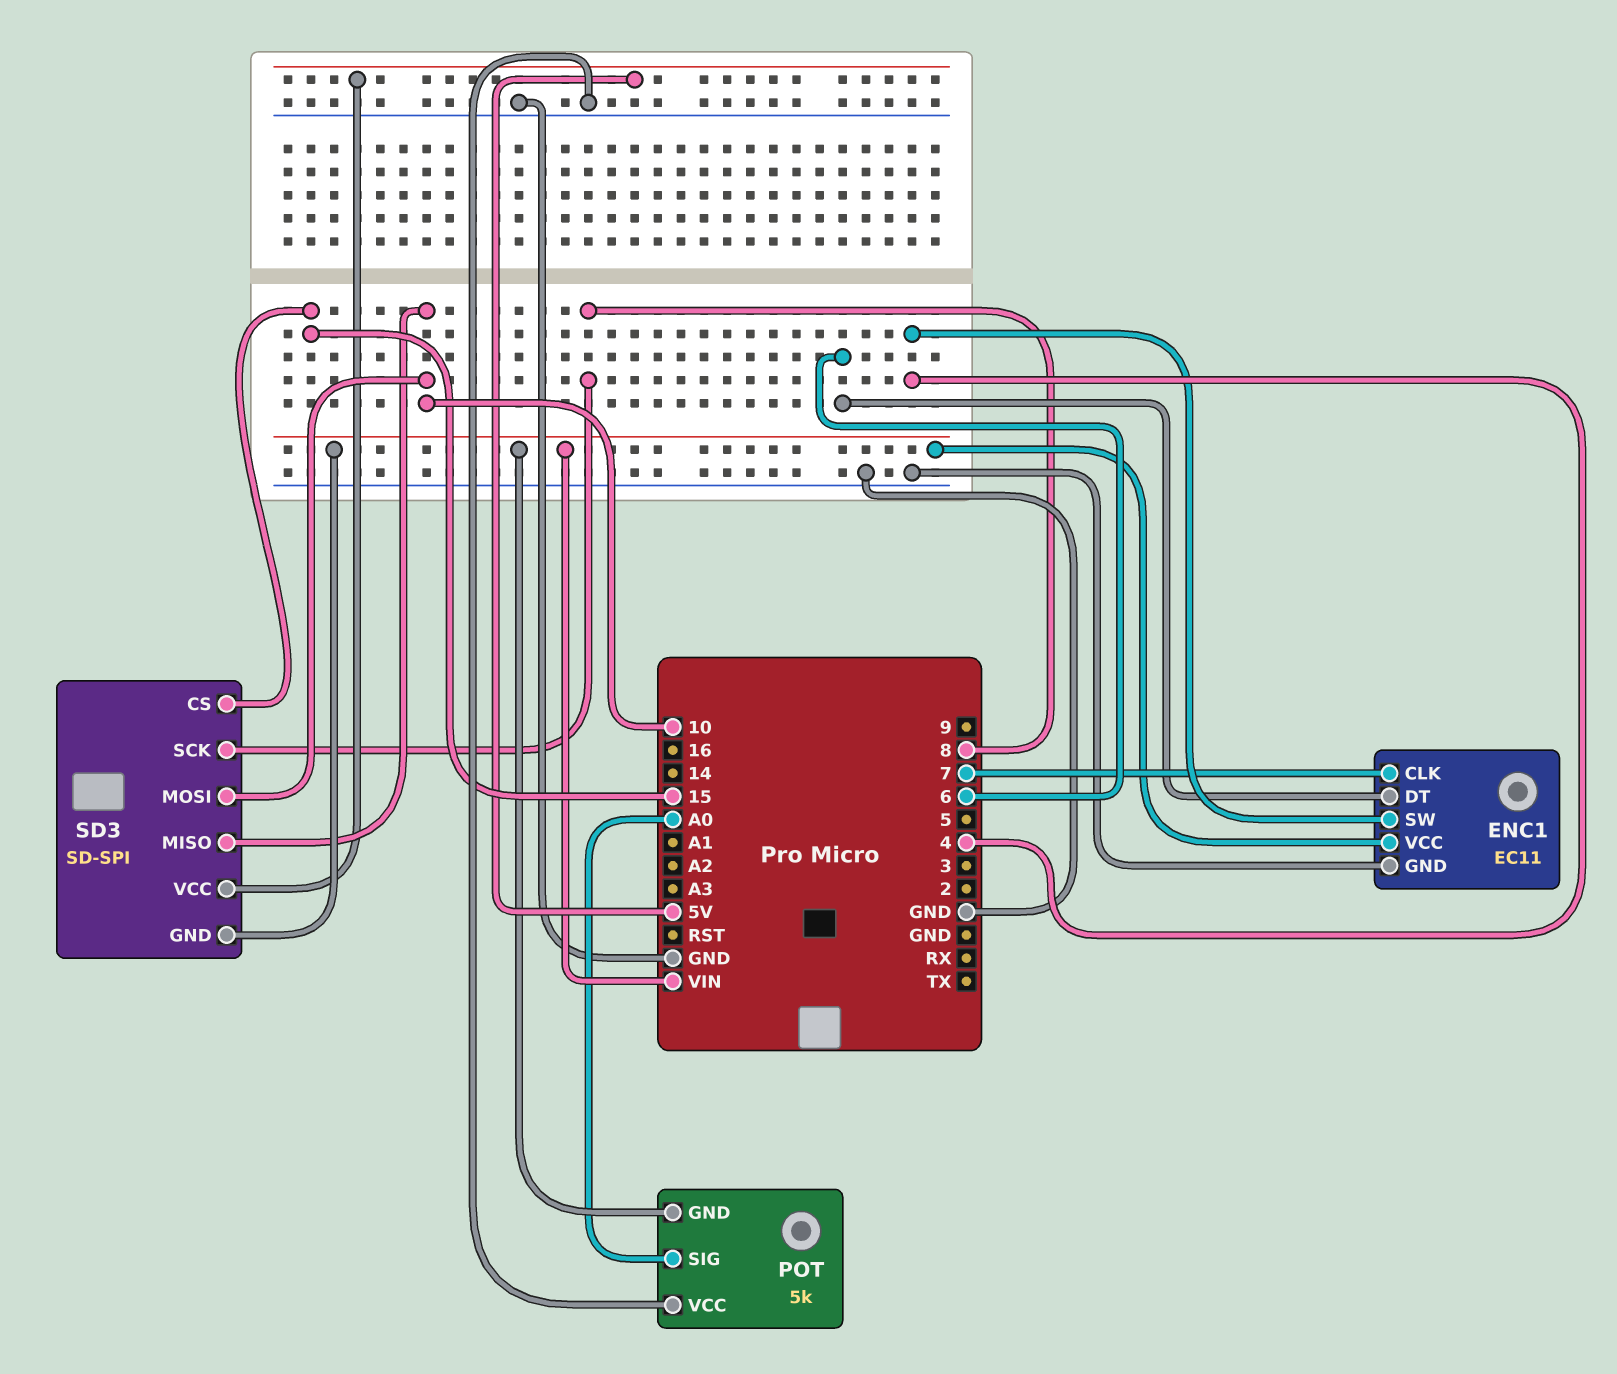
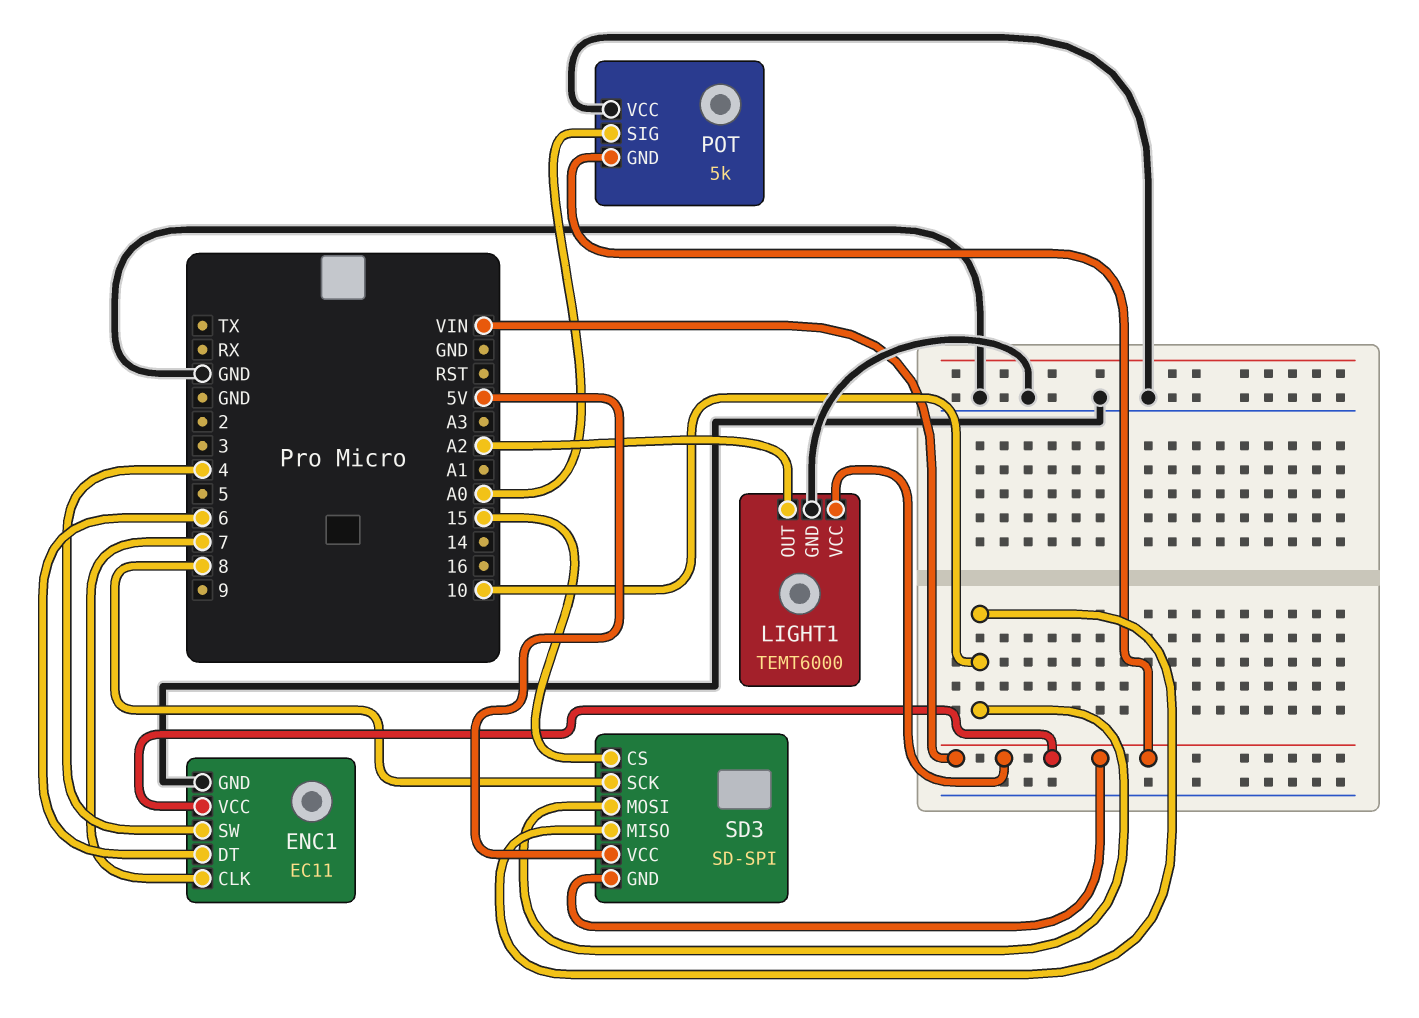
LIGHT1: none -> TEMT6000
LIGHT1 pin GND: none -> GND
LIGHT1 pin OUT: none -> A2
LIGHT1 pin VCC: none -> VIN

